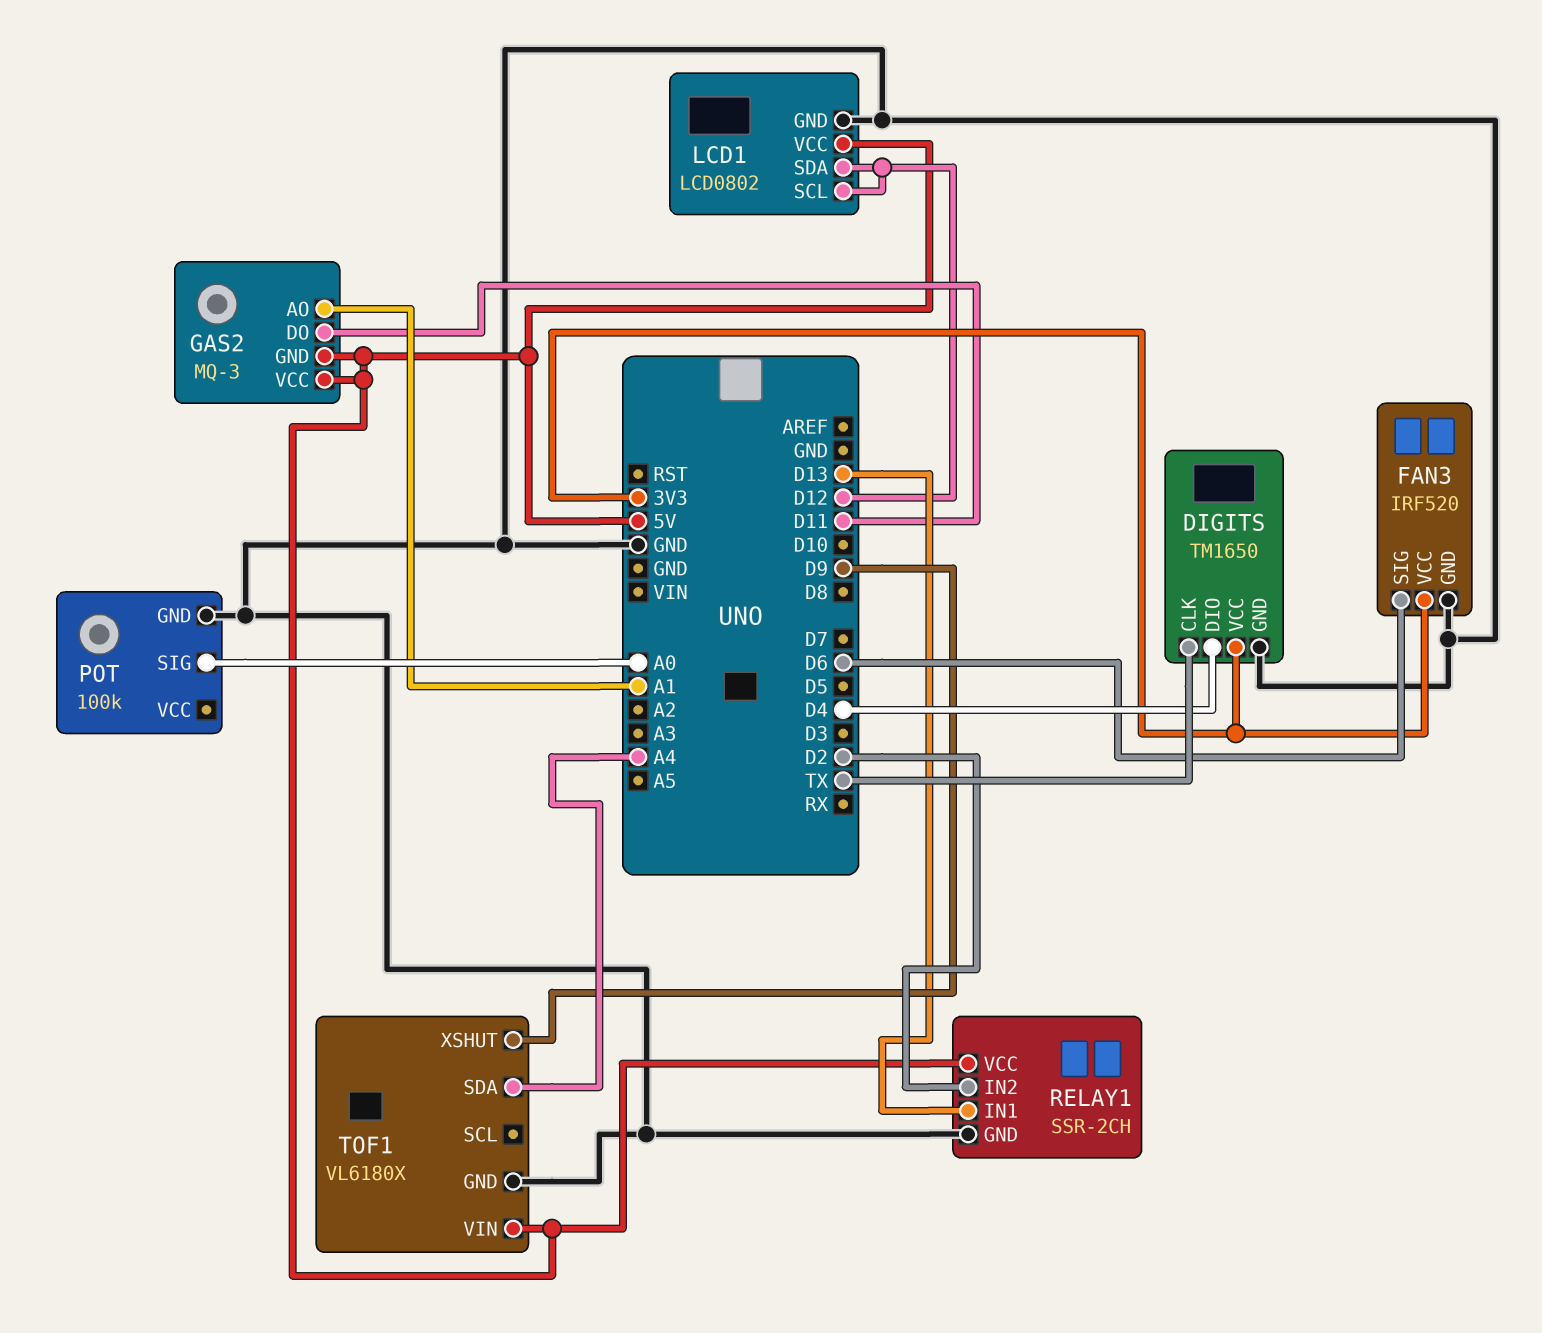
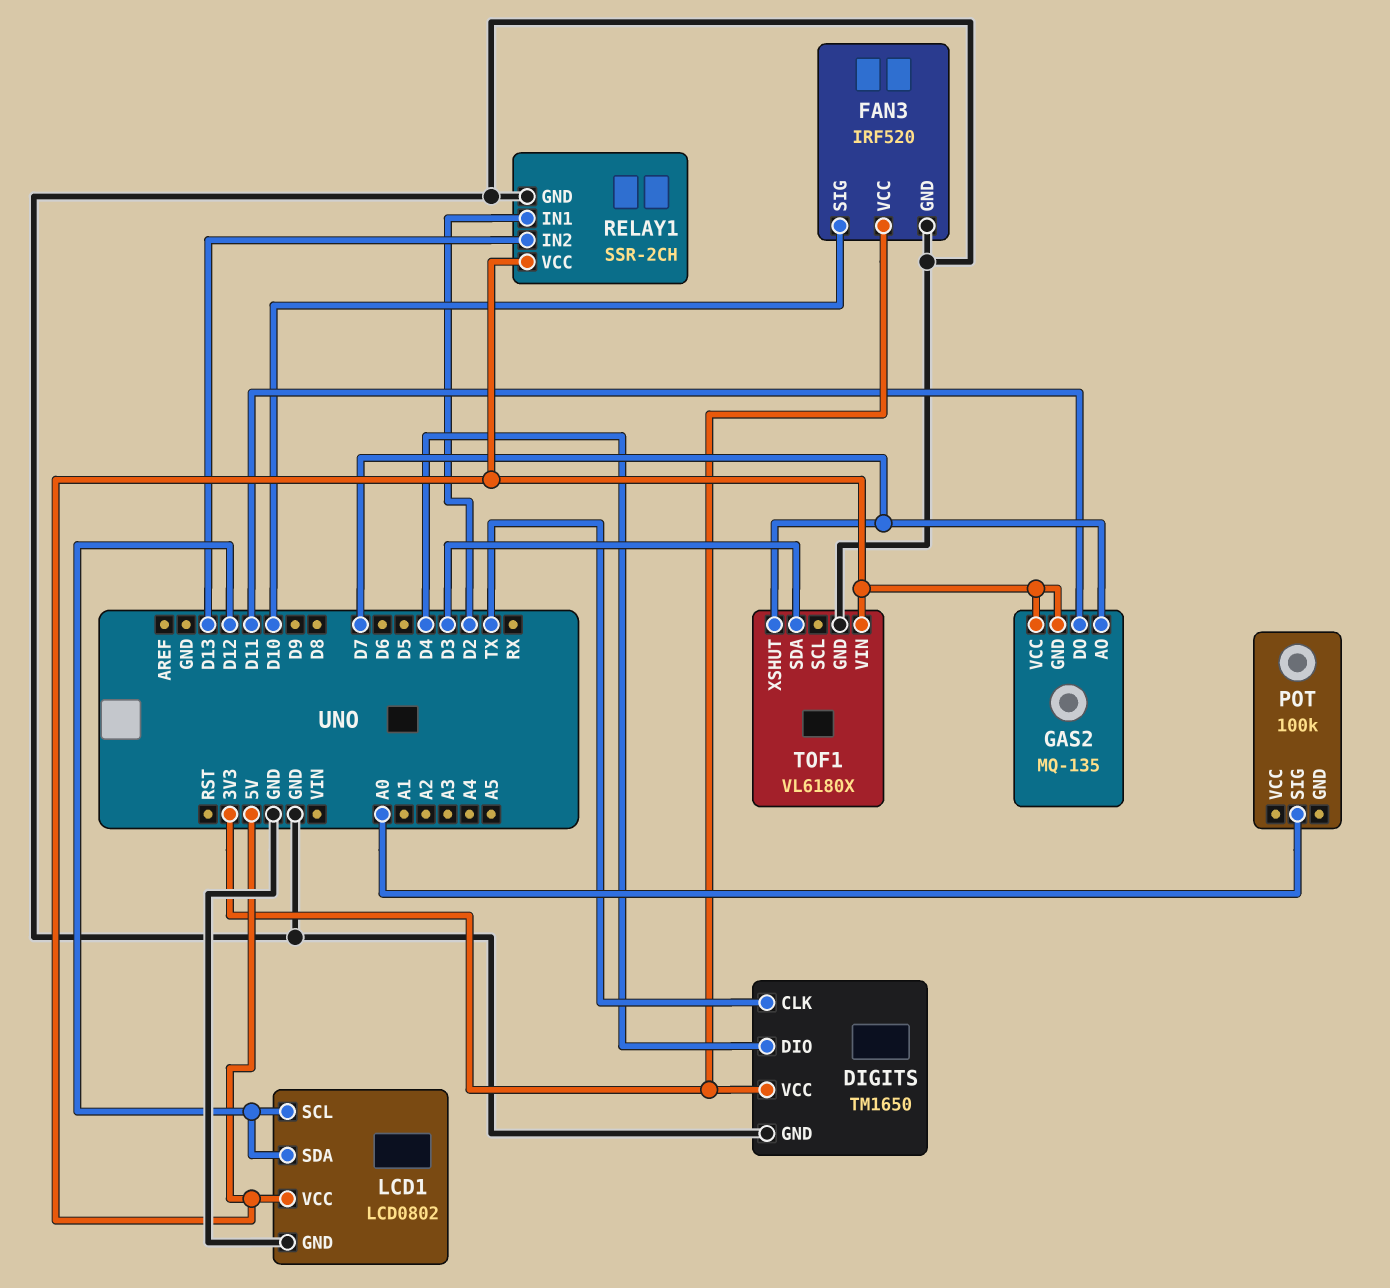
FAN3 pin SIG: D6 -> D10
GAS2: MQ-3 -> MQ-135
GAS2 pin AO: A1 -> D7
POT pin GND: GND -> none
RELAY1 pin IN1: D13 -> D2
RELAY1 pin IN2: D2 -> D13
TOF1 pin SDA: A4 -> D3
TOF1 pin XSHUT: D9 -> D7

